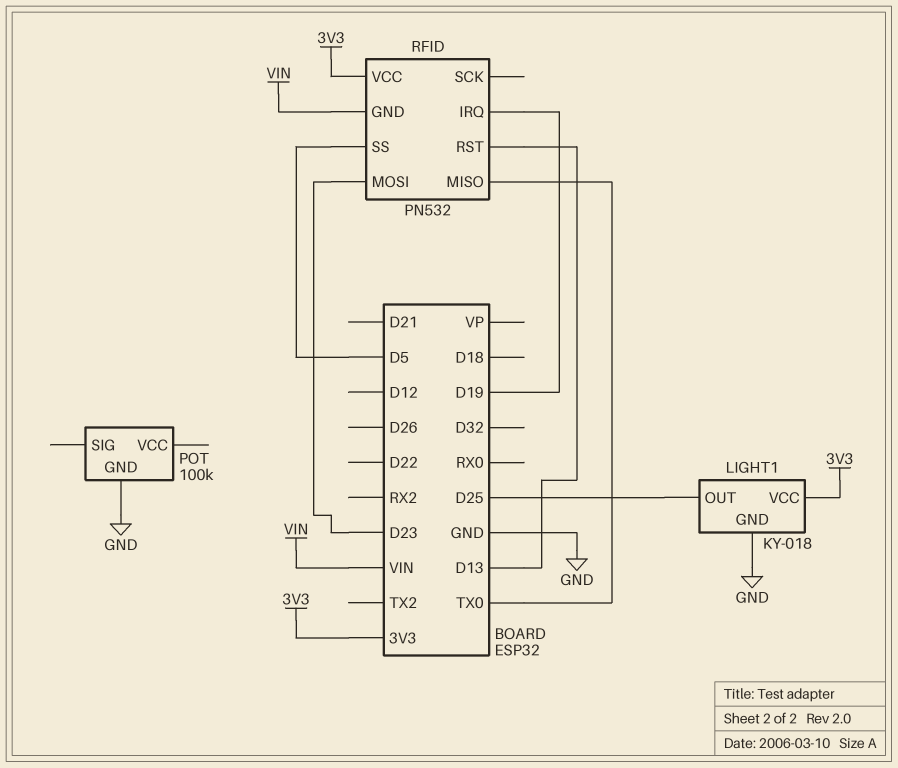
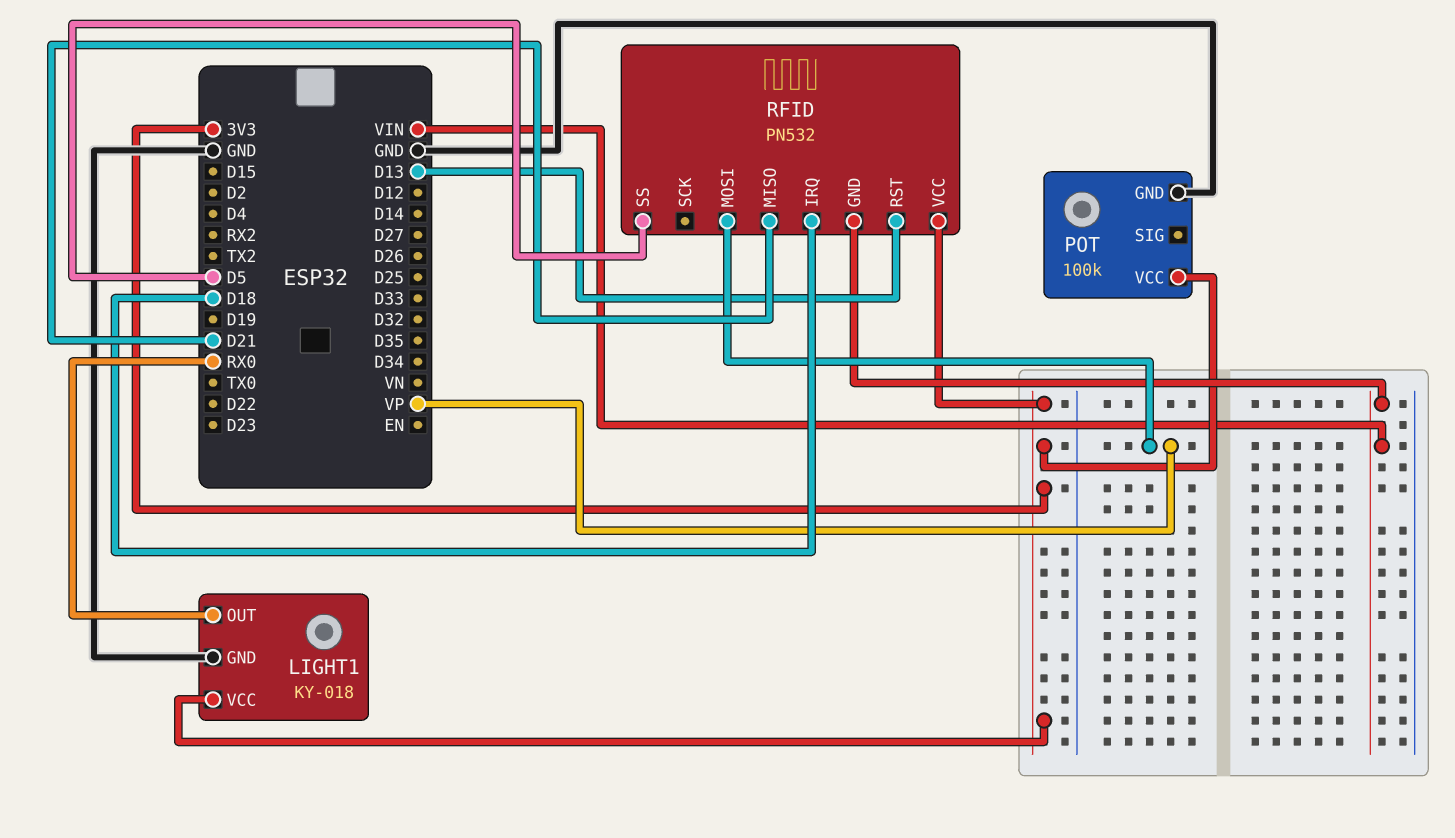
LIGHT1 pin OUT: D25 -> RX0
POT pin VCC: none -> 3V3
RFID pin IRQ: D19 -> D18
RFID pin MISO: TX0 -> D21
RFID pin MOSI: D23 -> VP

